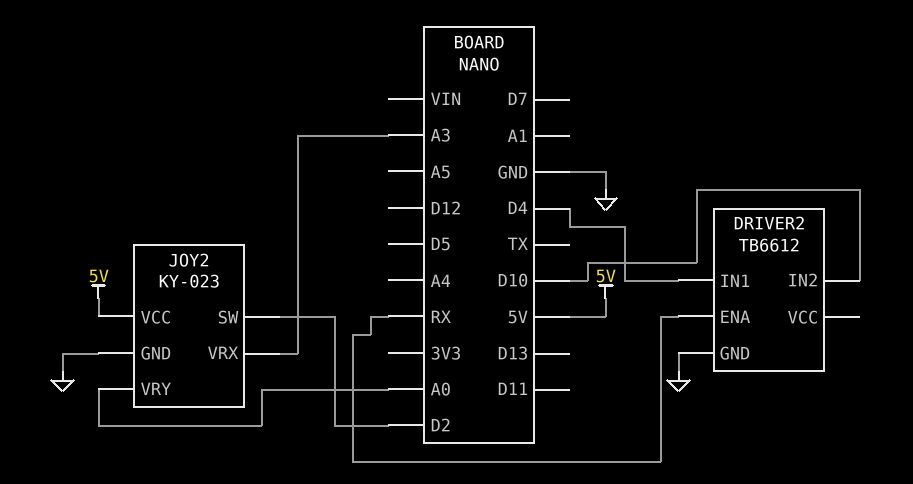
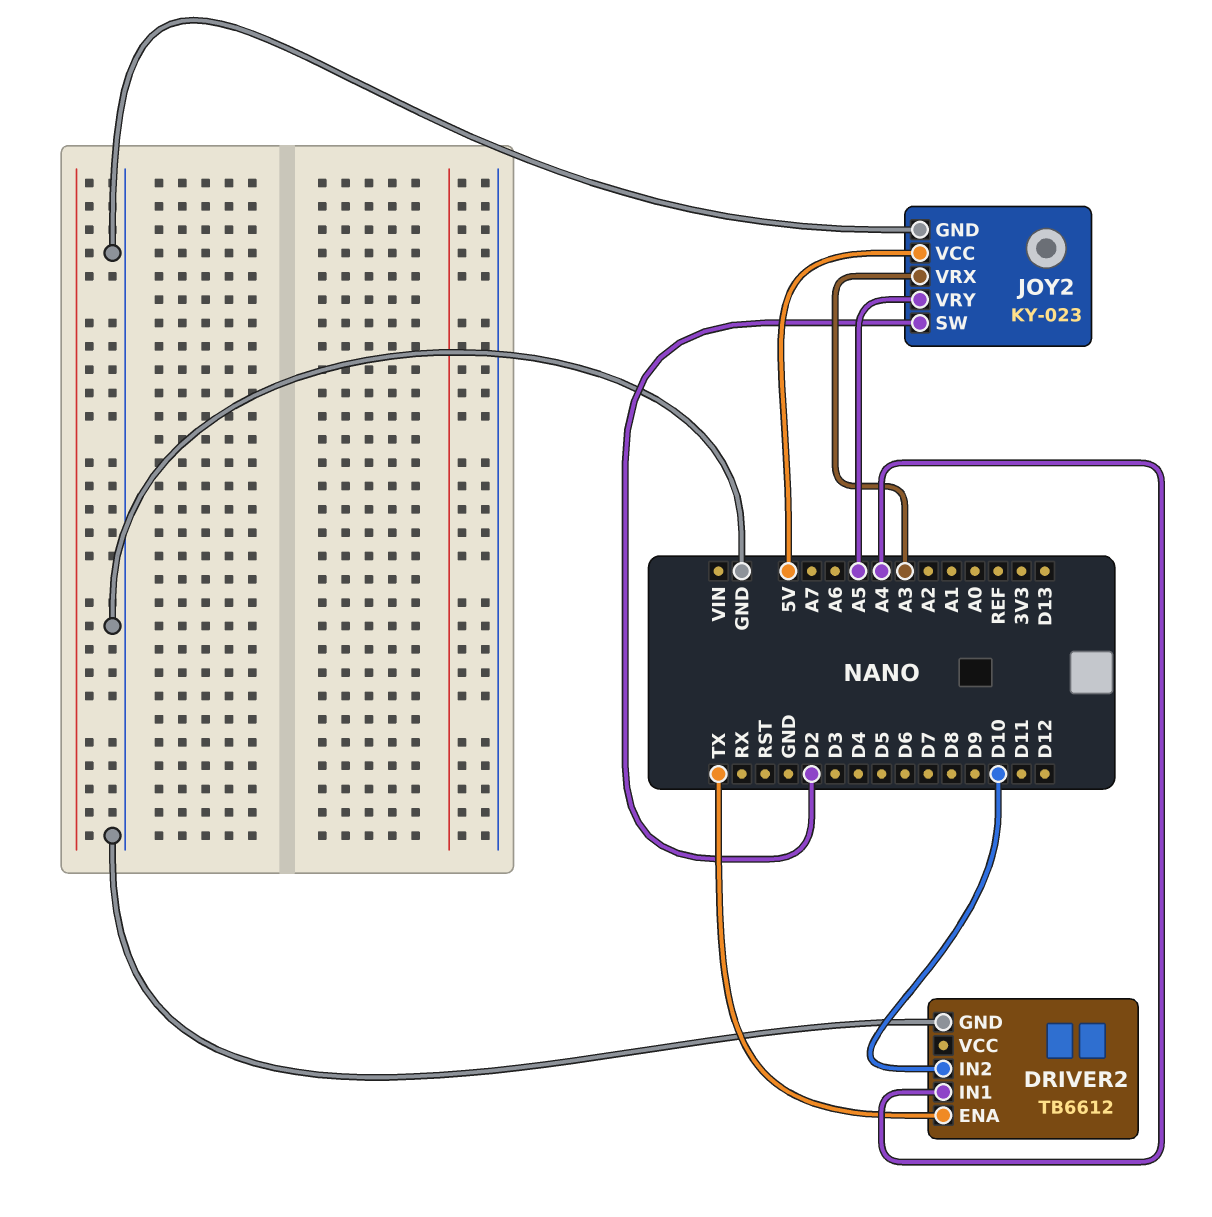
DRIVER2 pin ENA: RX -> TX
DRIVER2 pin IN1: D4 -> A4
JOY2 pin VRY: A0 -> A5

